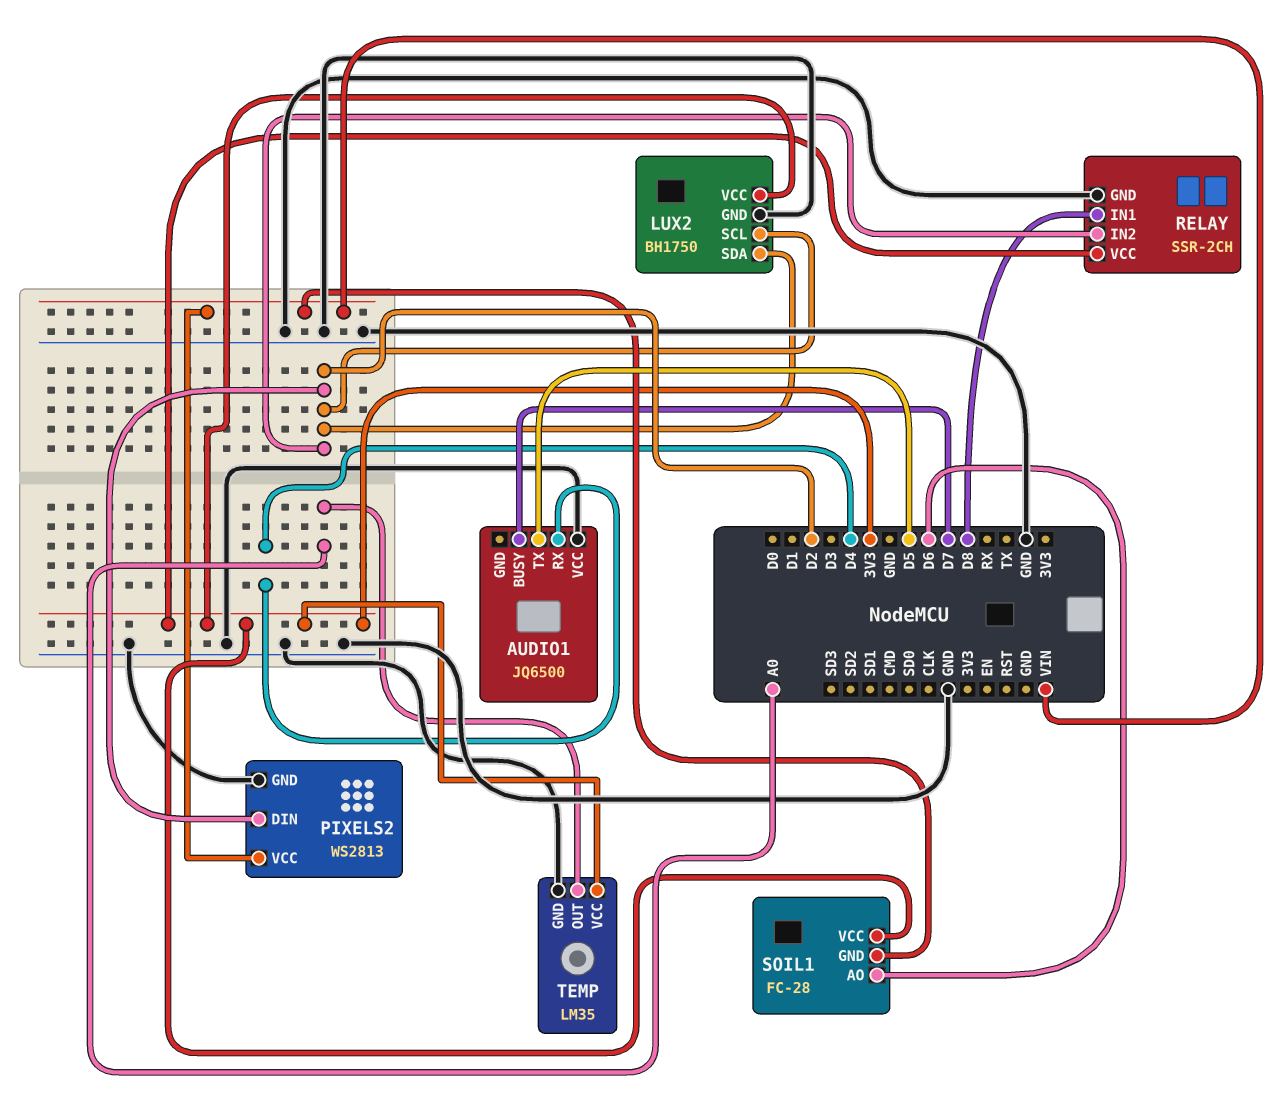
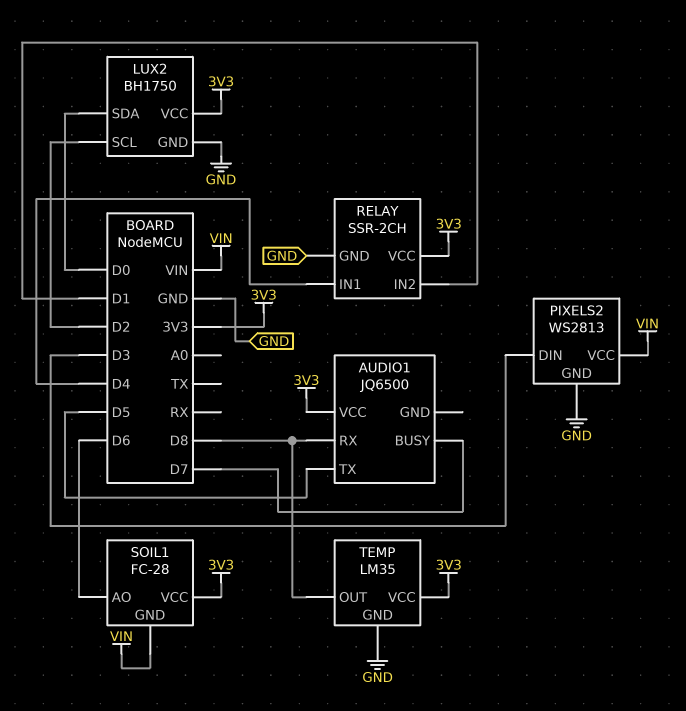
AUDIO1 pin RX: D4 -> D8
AUDIO1 pin VCC: GND -> 3V3
LUX2 pin SDA: D2 -> D0
PIXELS2 pin DIN: D2 -> D3
RELAY pin IN1: D8 -> D4
RELAY pin IN2: D2 -> D1
TEMP pin OUT: A0 -> D8

